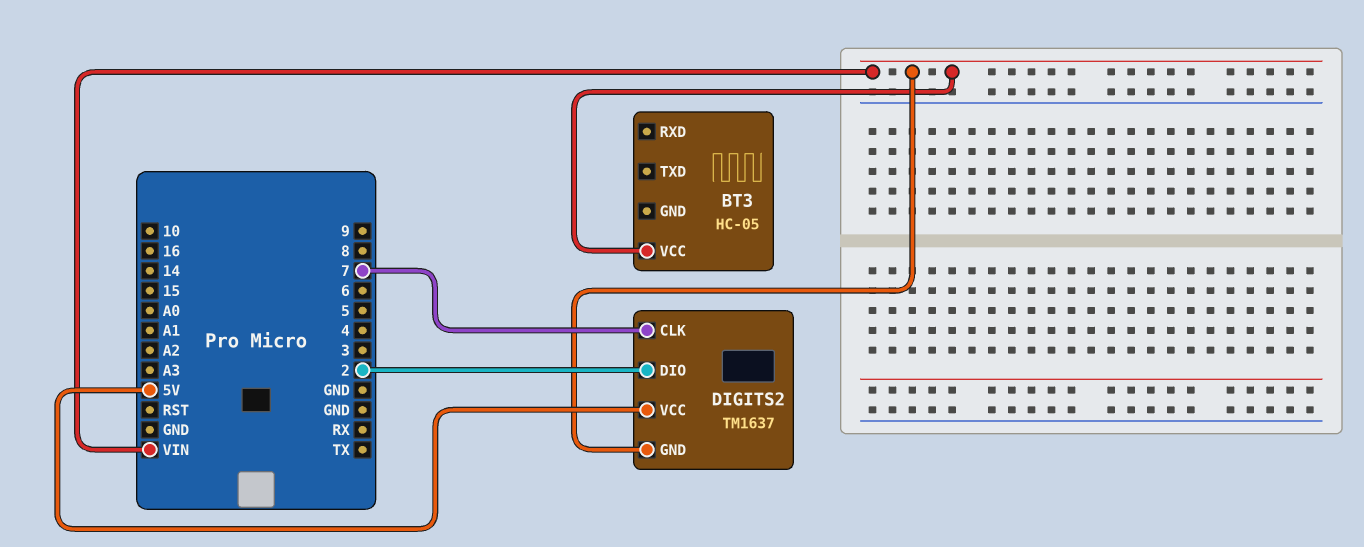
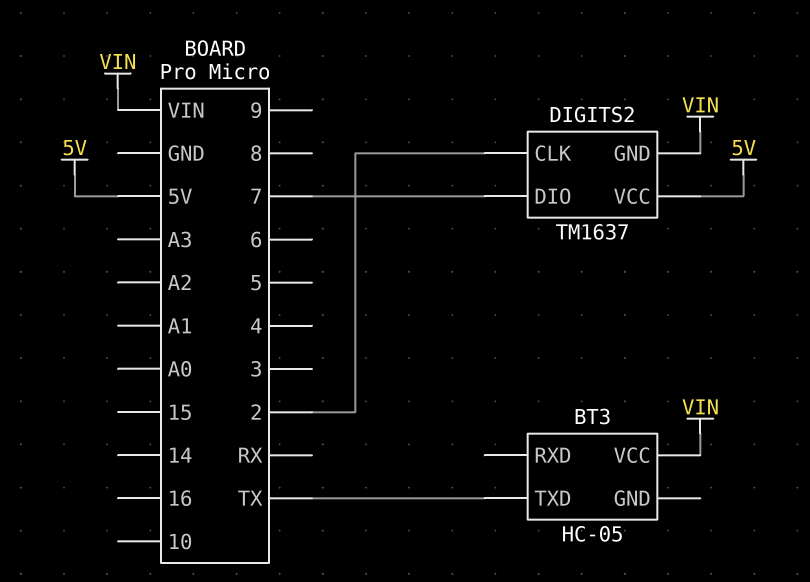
BT3 pin TXD: none -> TX
DIGITS2 pin CLK: 7 -> 2
DIGITS2 pin DIO: 2 -> 7

